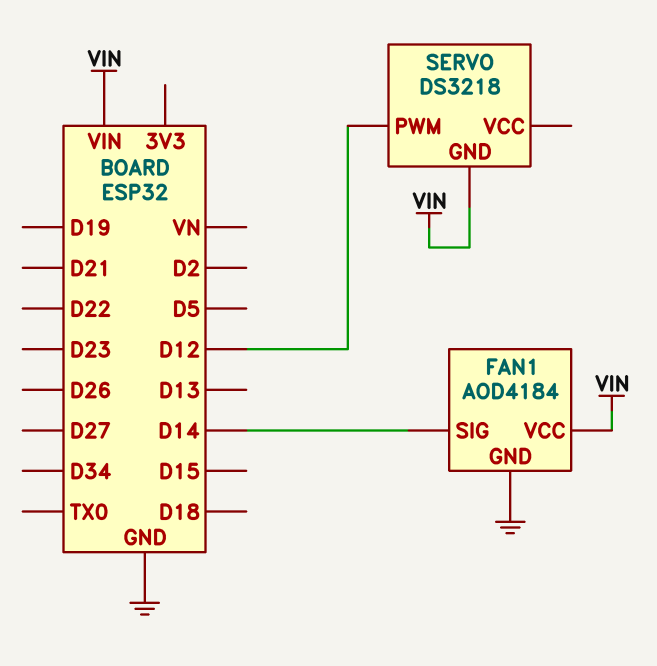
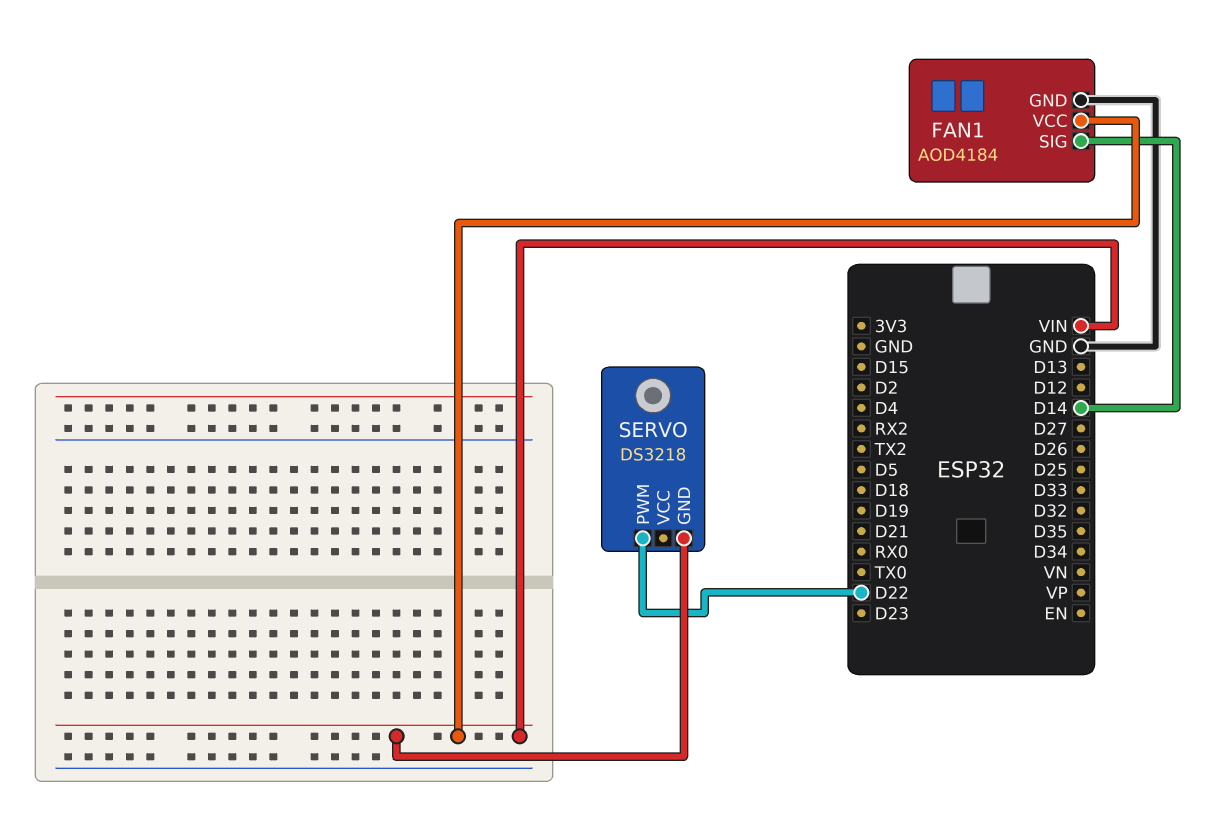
SERVO pin PWM: D12 -> D22

